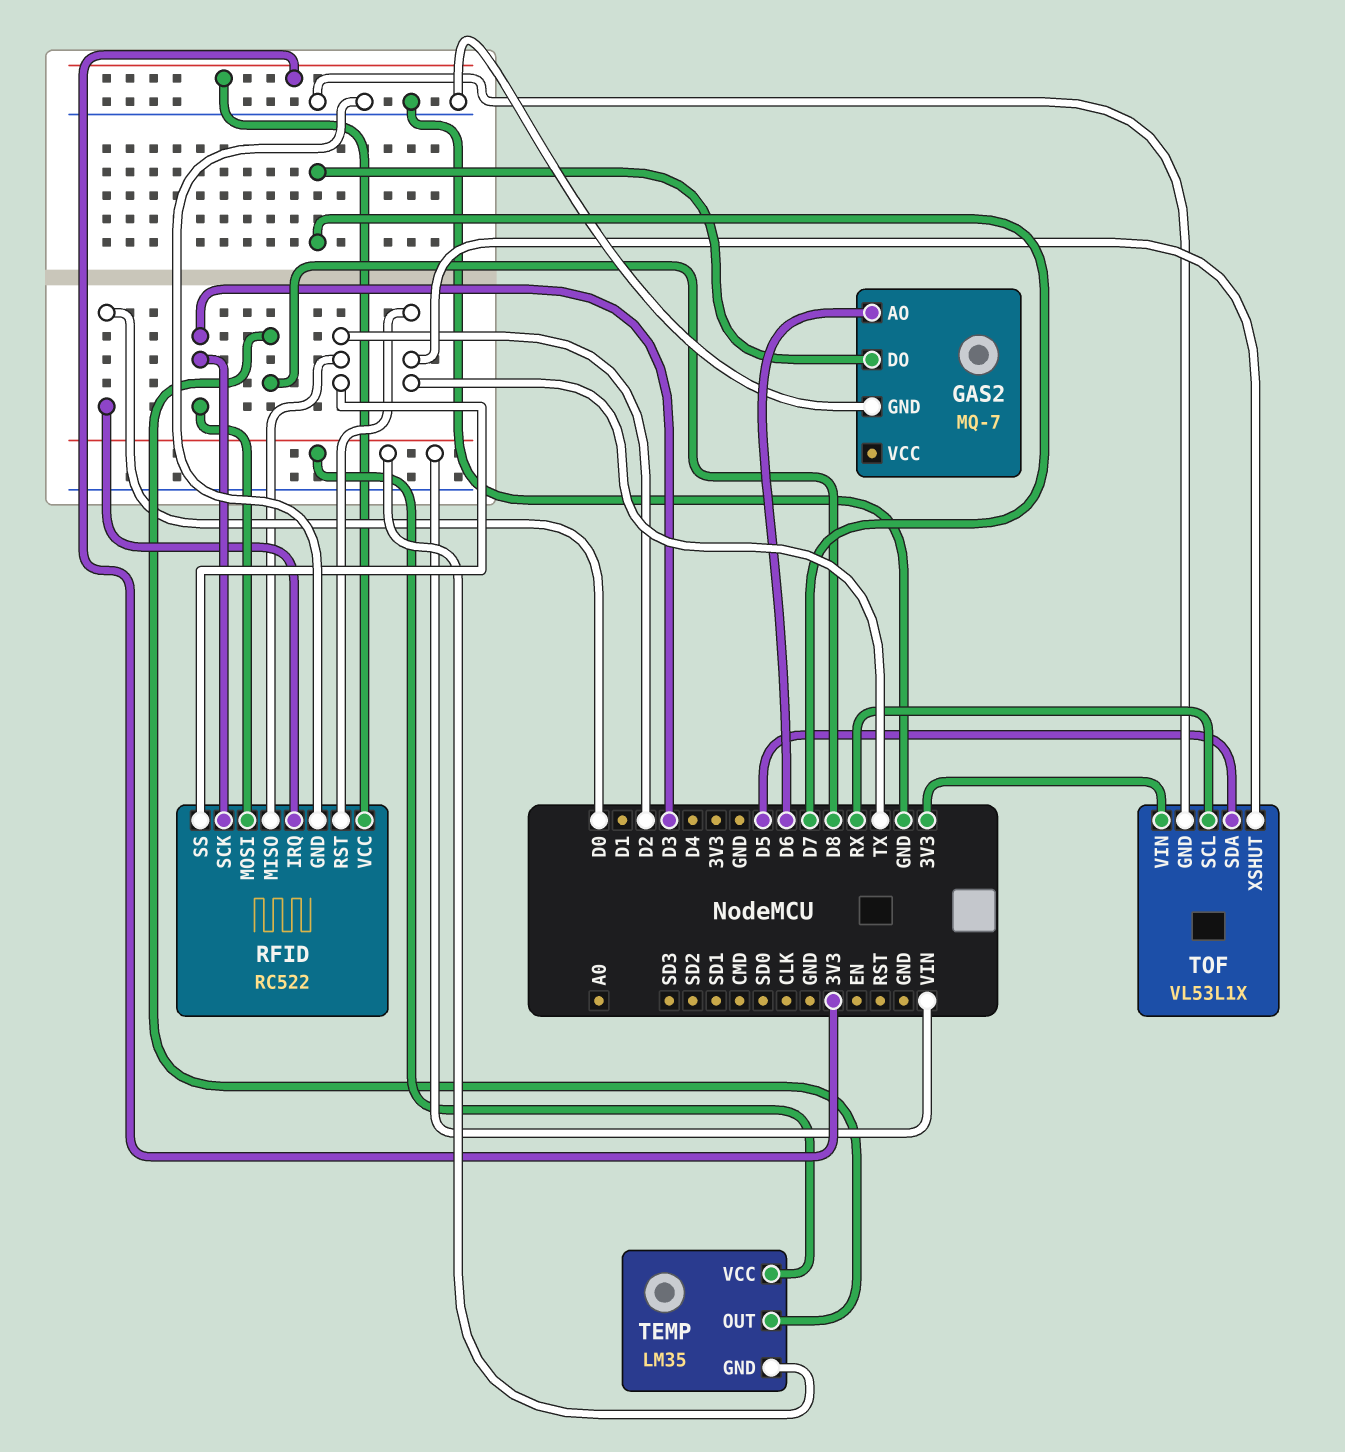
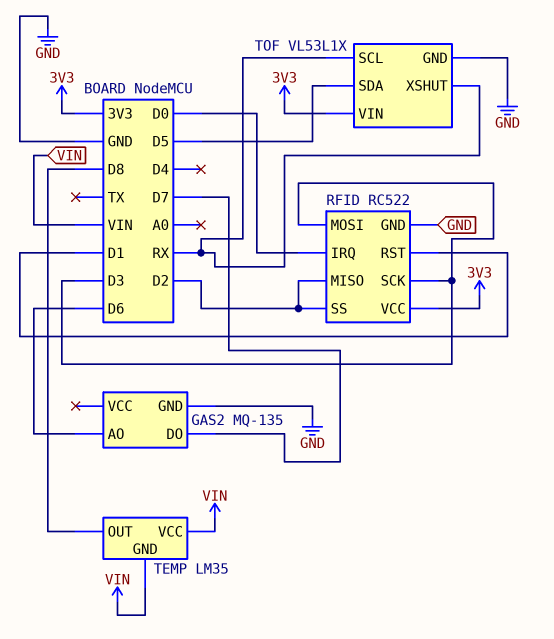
GAS2: MQ-7 -> MQ-135
RFID pin RST: TX -> D1
TOF pin XSHUT: TX -> RX

